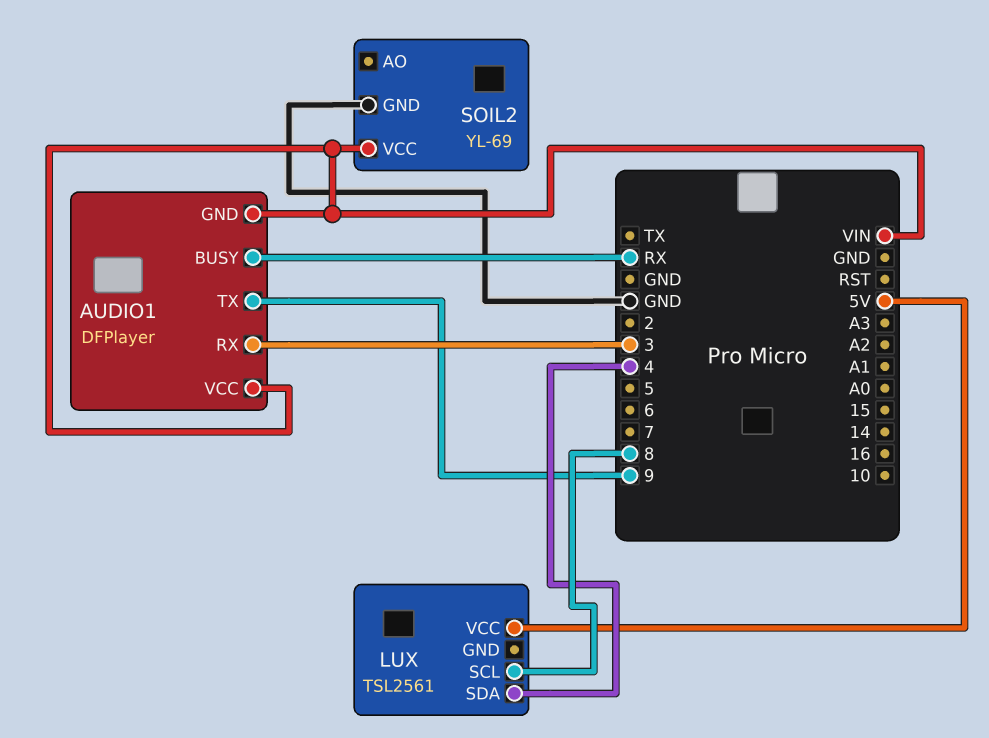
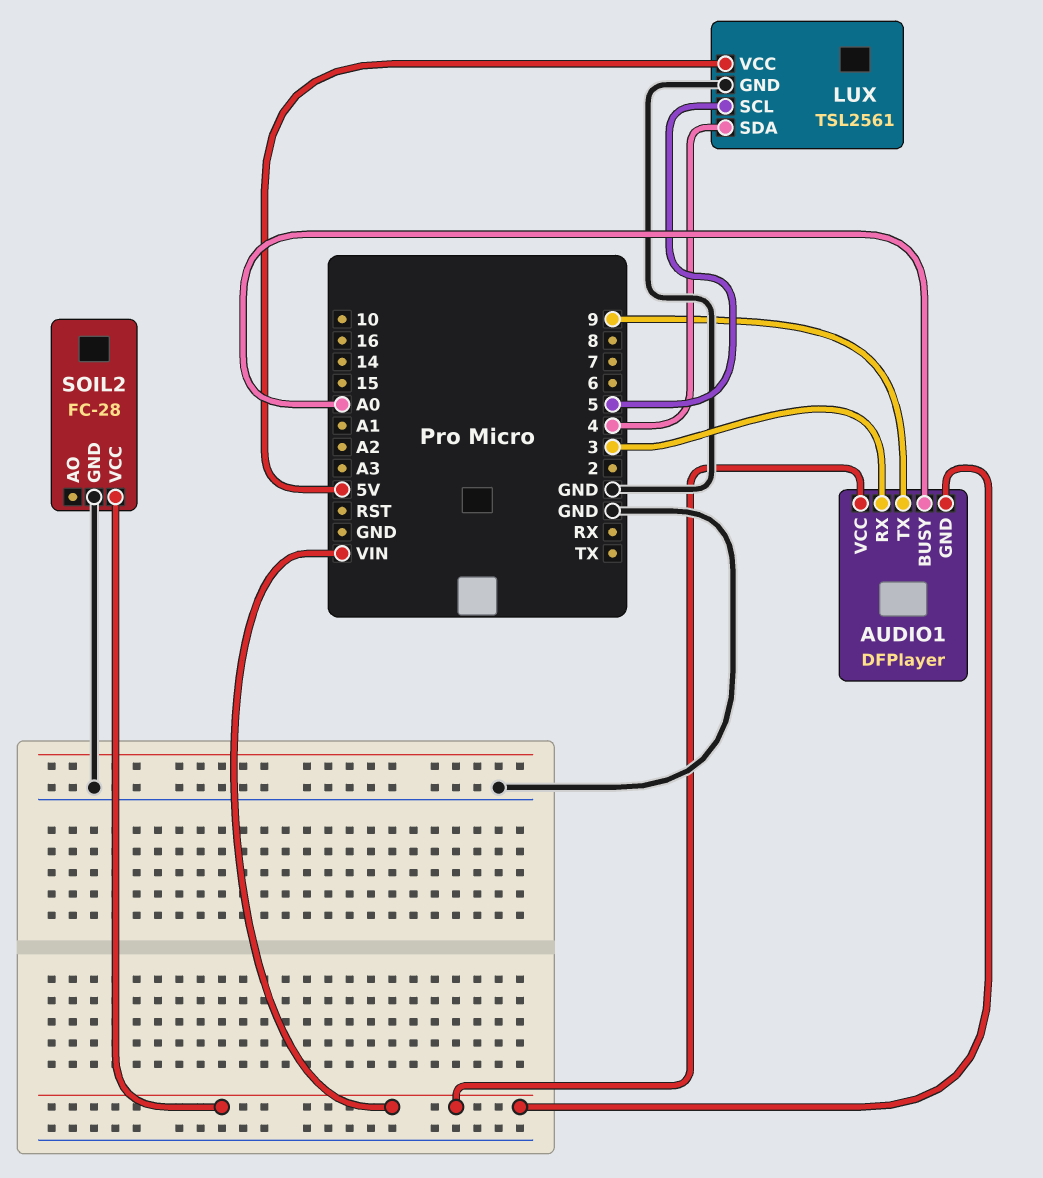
AUDIO1 pin BUSY: RX -> A0
LUX pin GND: none -> GND
LUX pin SCL: 8 -> 5
SOIL2: YL-69 -> FC-28

